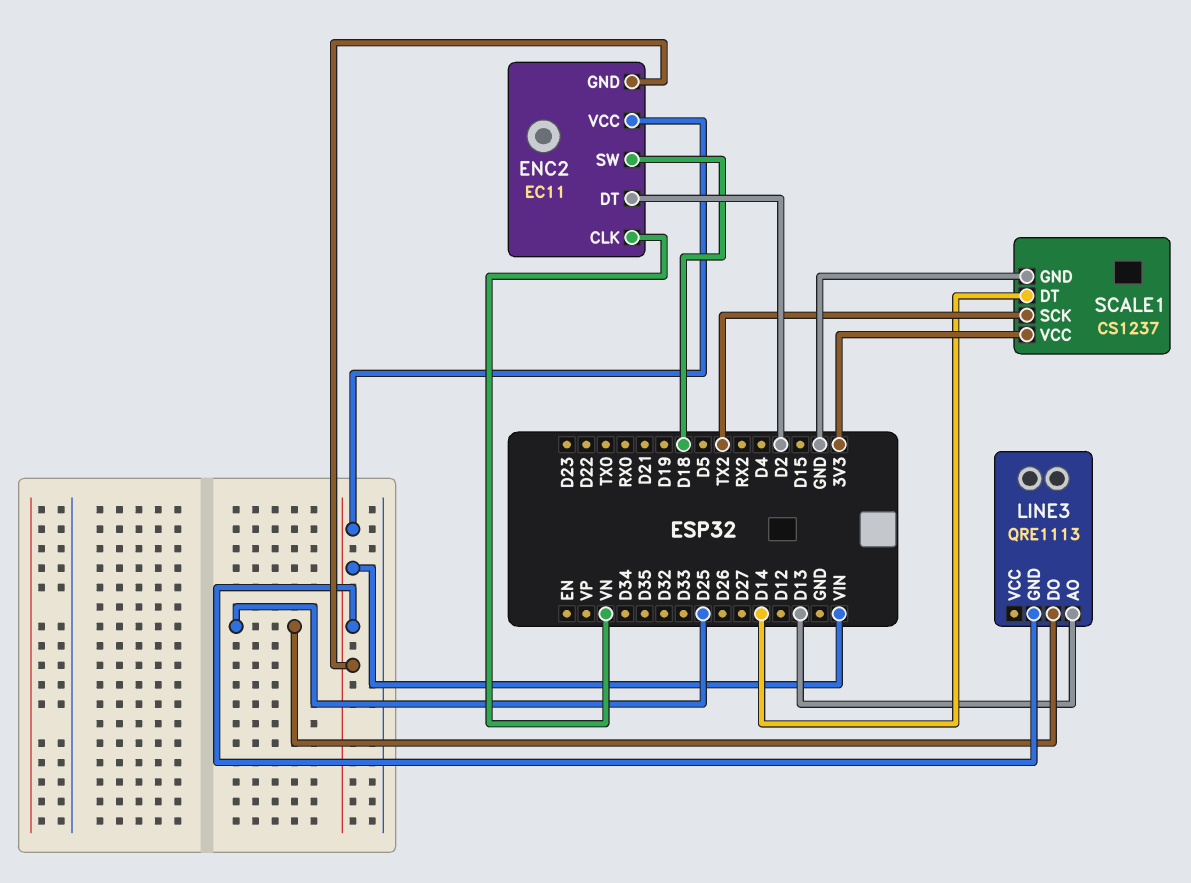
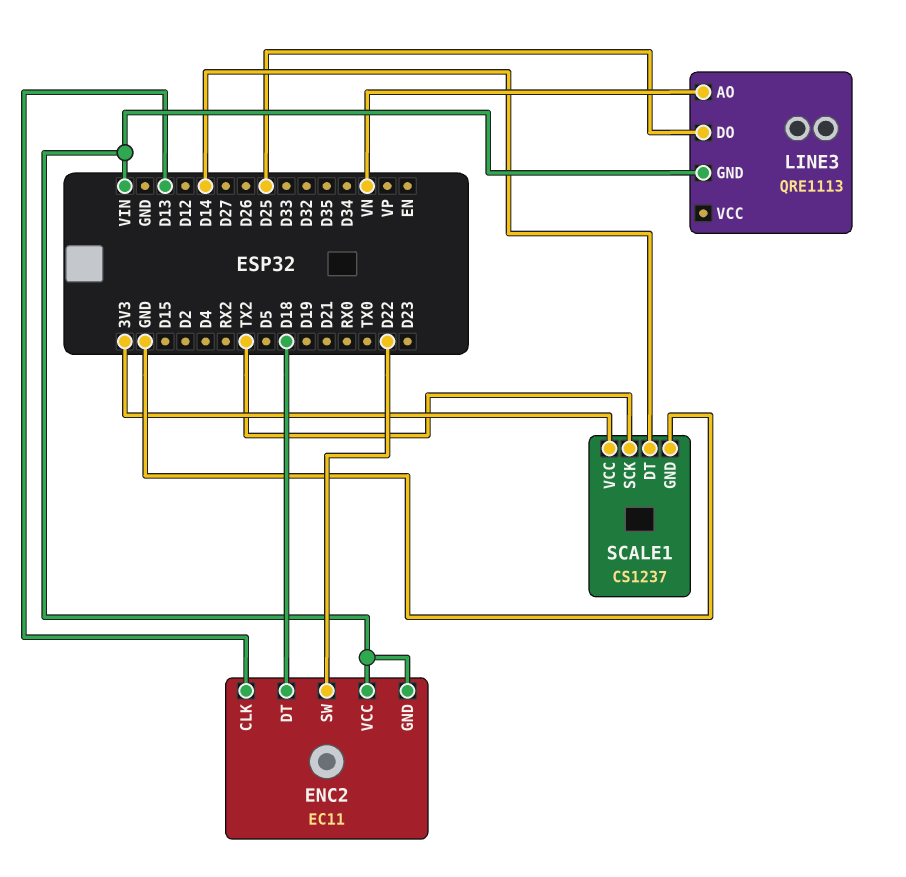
ENC2 pin CLK: VN -> D13
ENC2 pin DT: D2 -> D18
ENC2 pin SW: D18 -> D22
LINE3 pin AO: D13 -> VN

